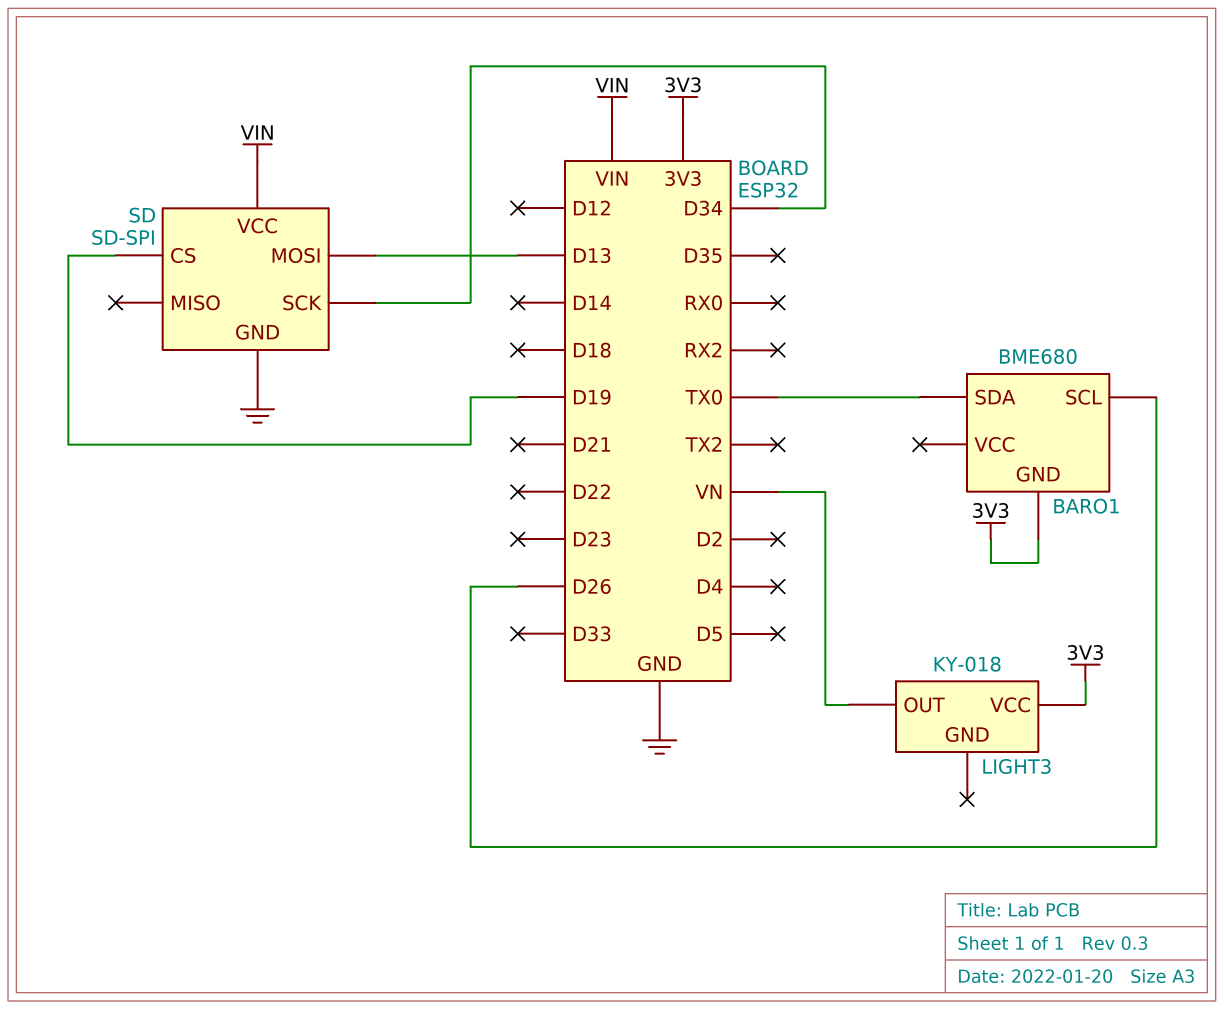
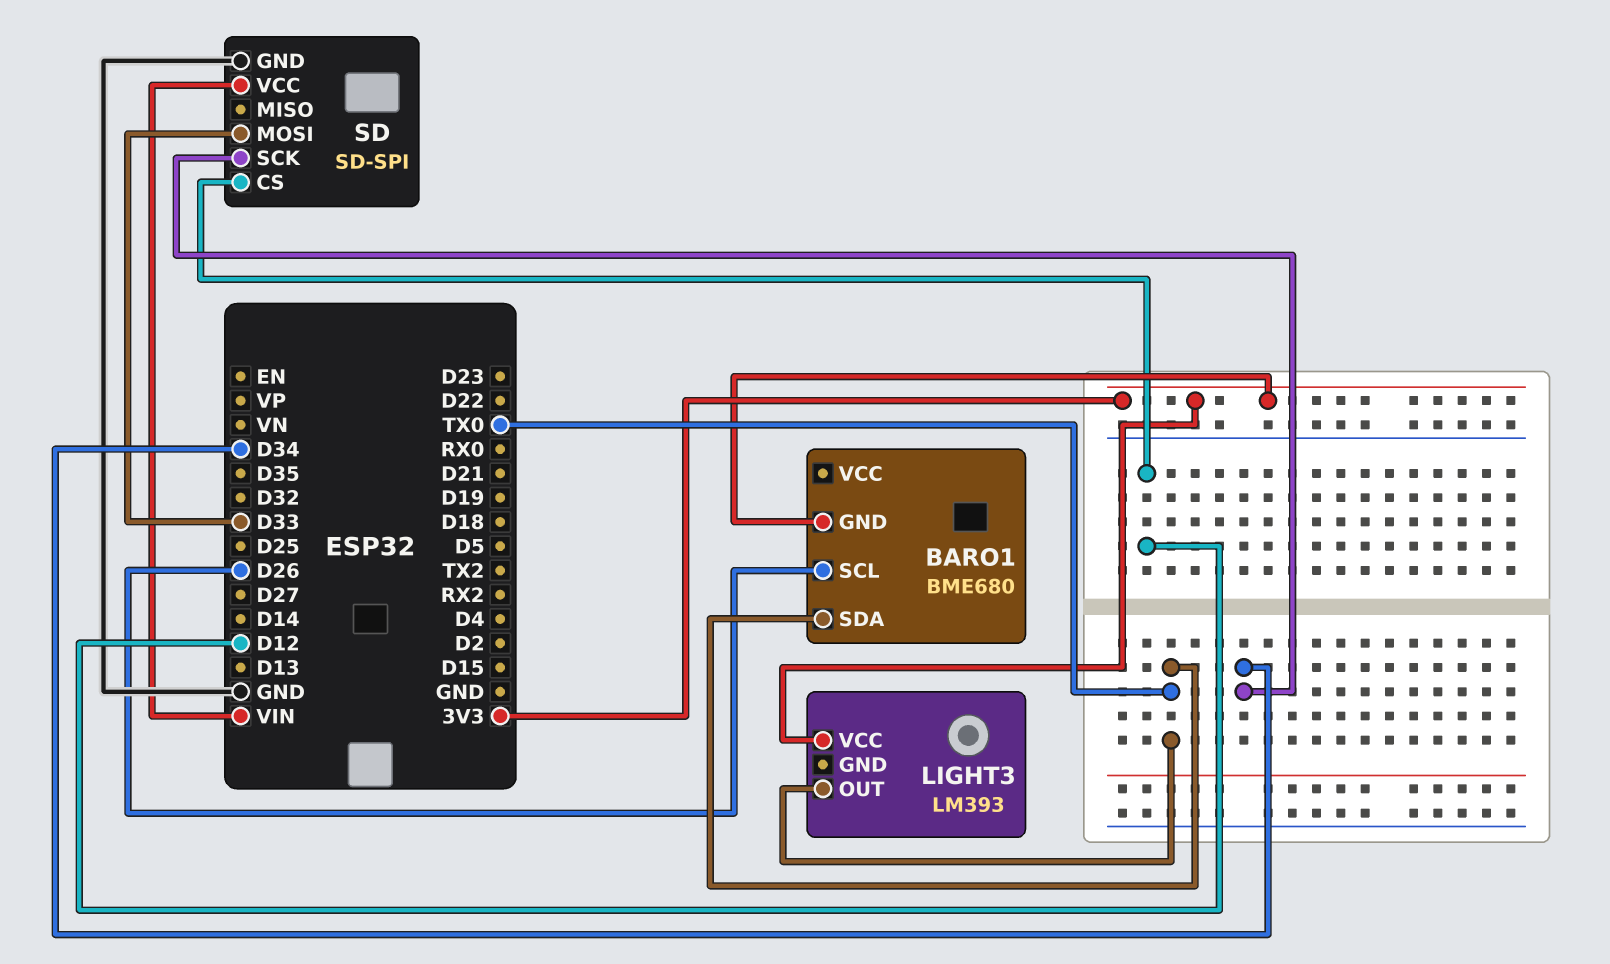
LIGHT3: KY-018 -> LM393
LIGHT3 pin OUT: VN -> TX0
SD pin CS: D19 -> D12
SD pin MOSI: D13 -> D33

